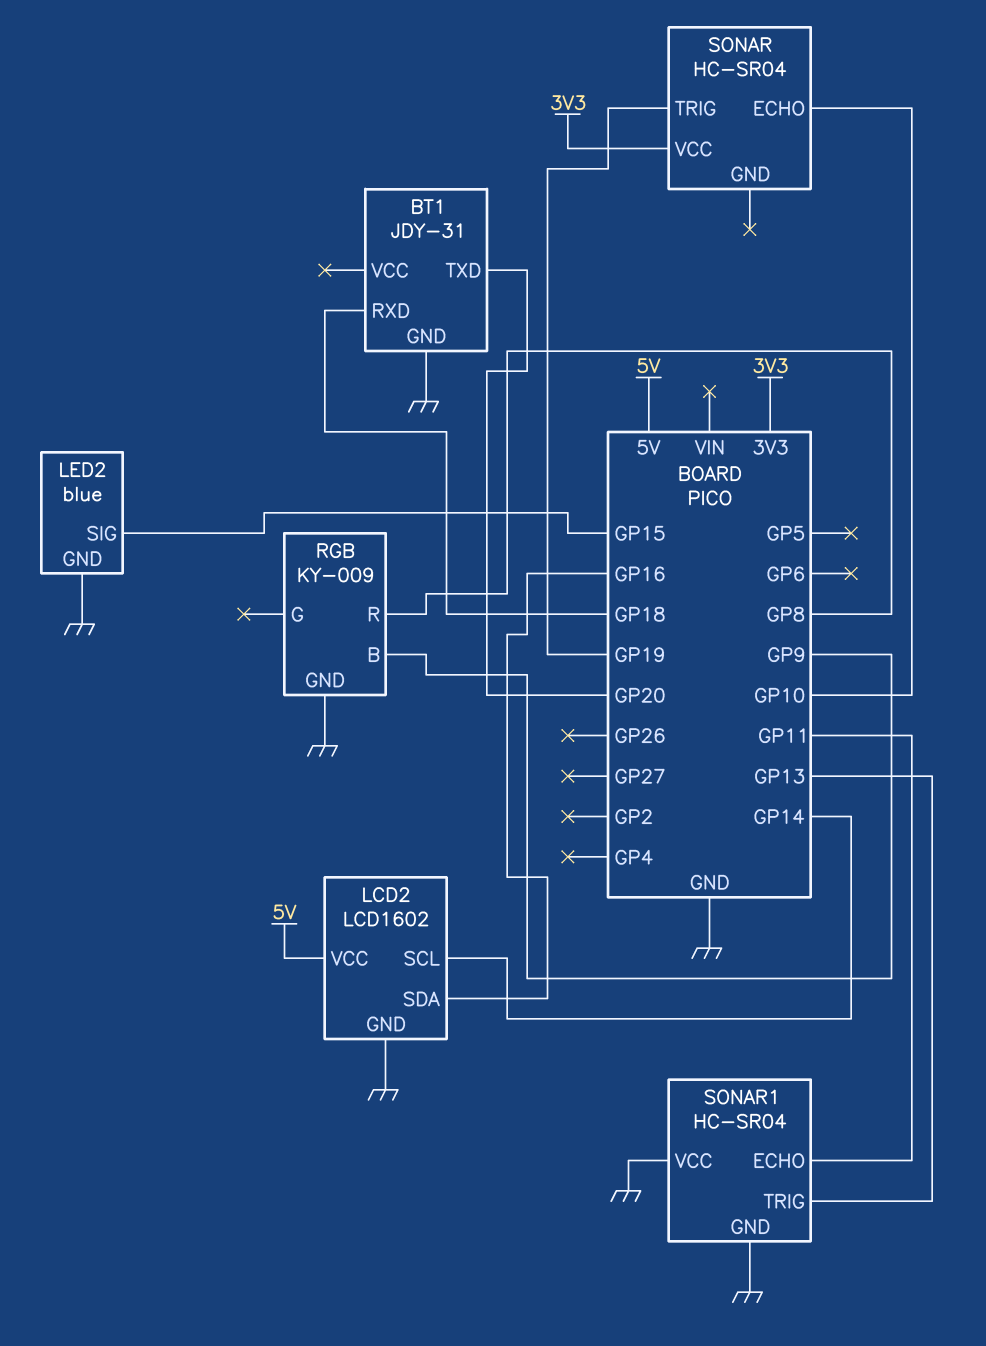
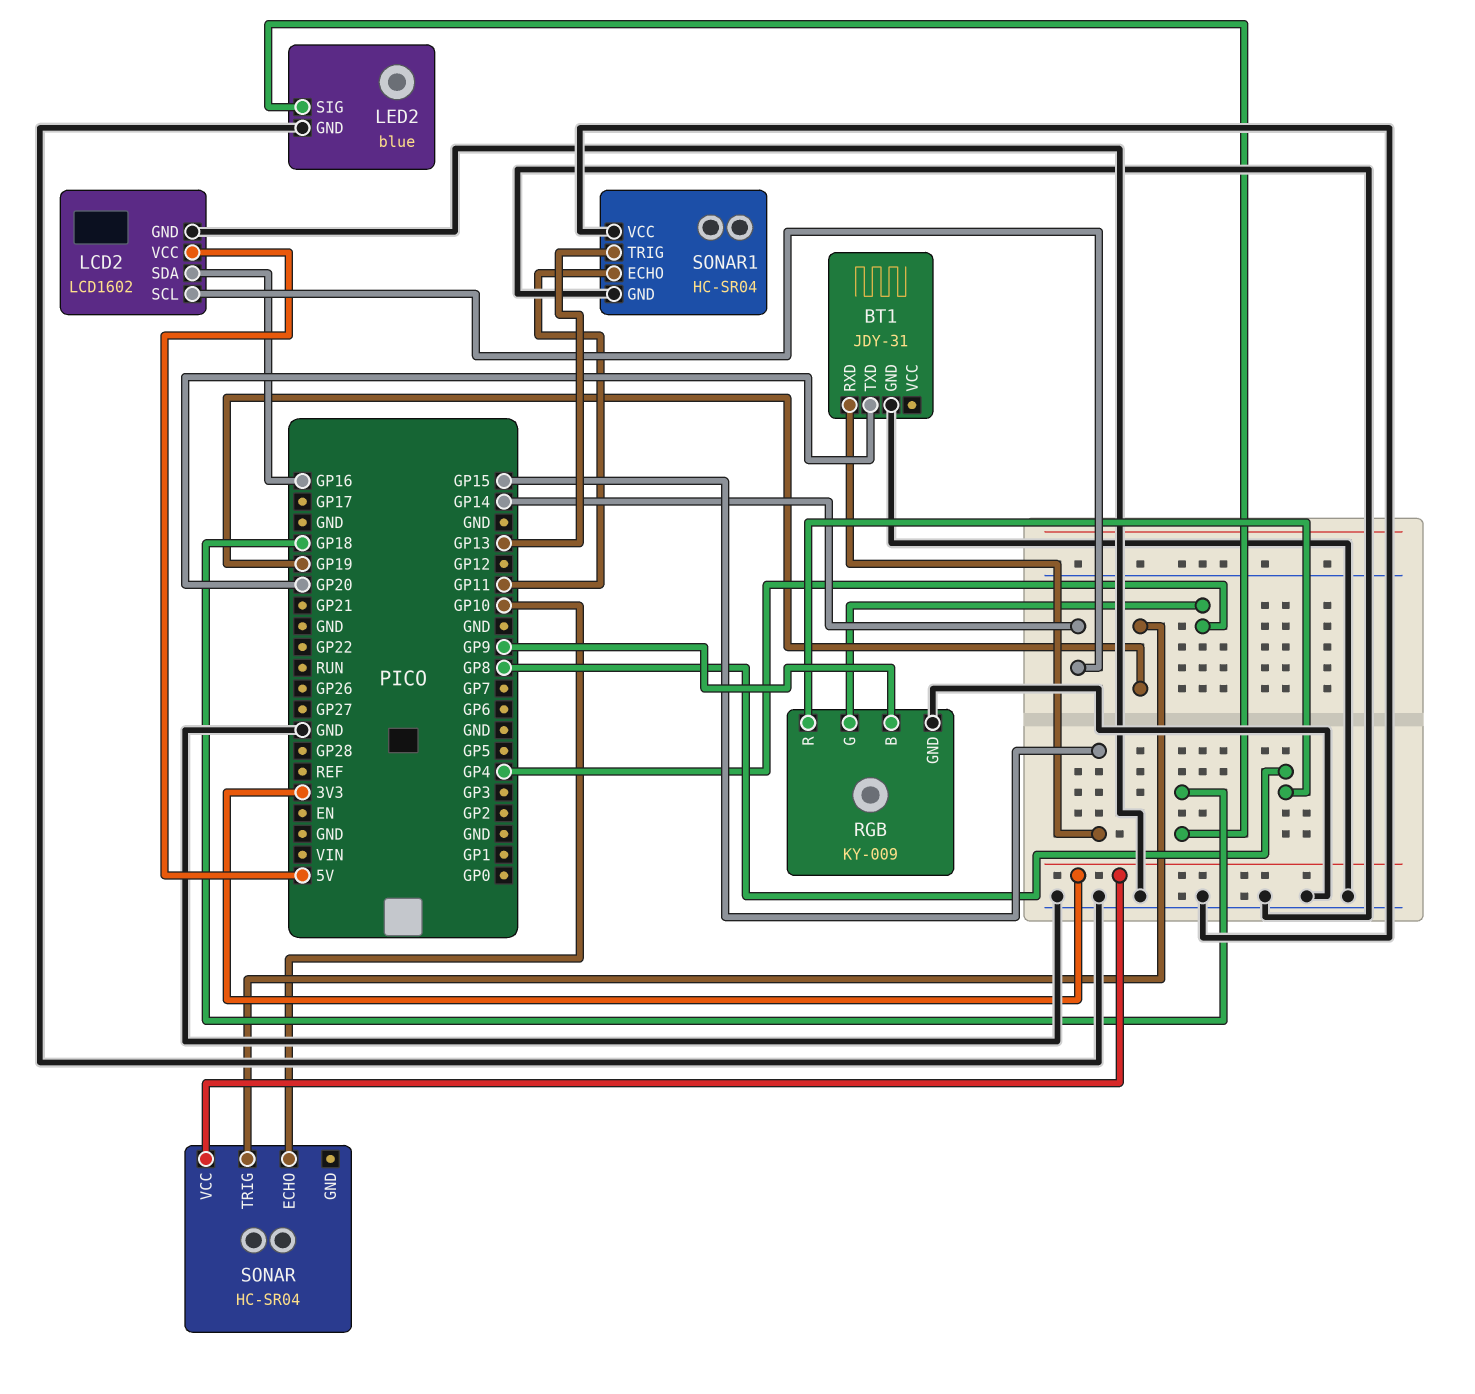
BT1 pin RXD: GP18 -> GP15
LED2 pin SIG: GP15 -> GP18
RGB pin G: none -> GP4

